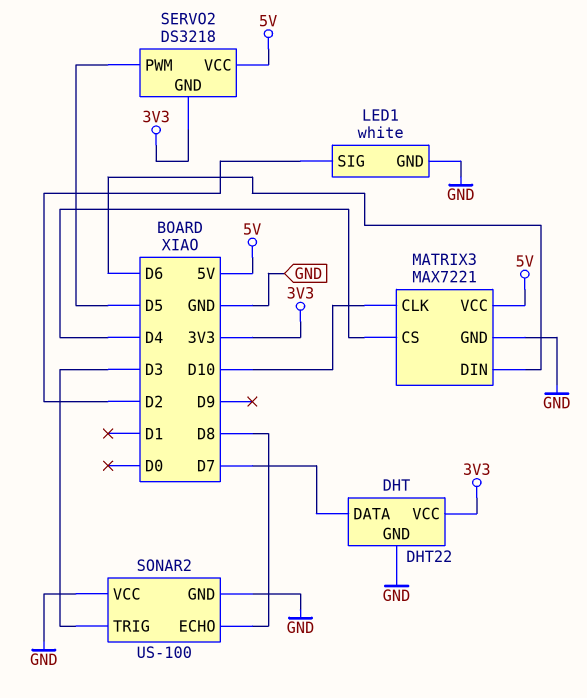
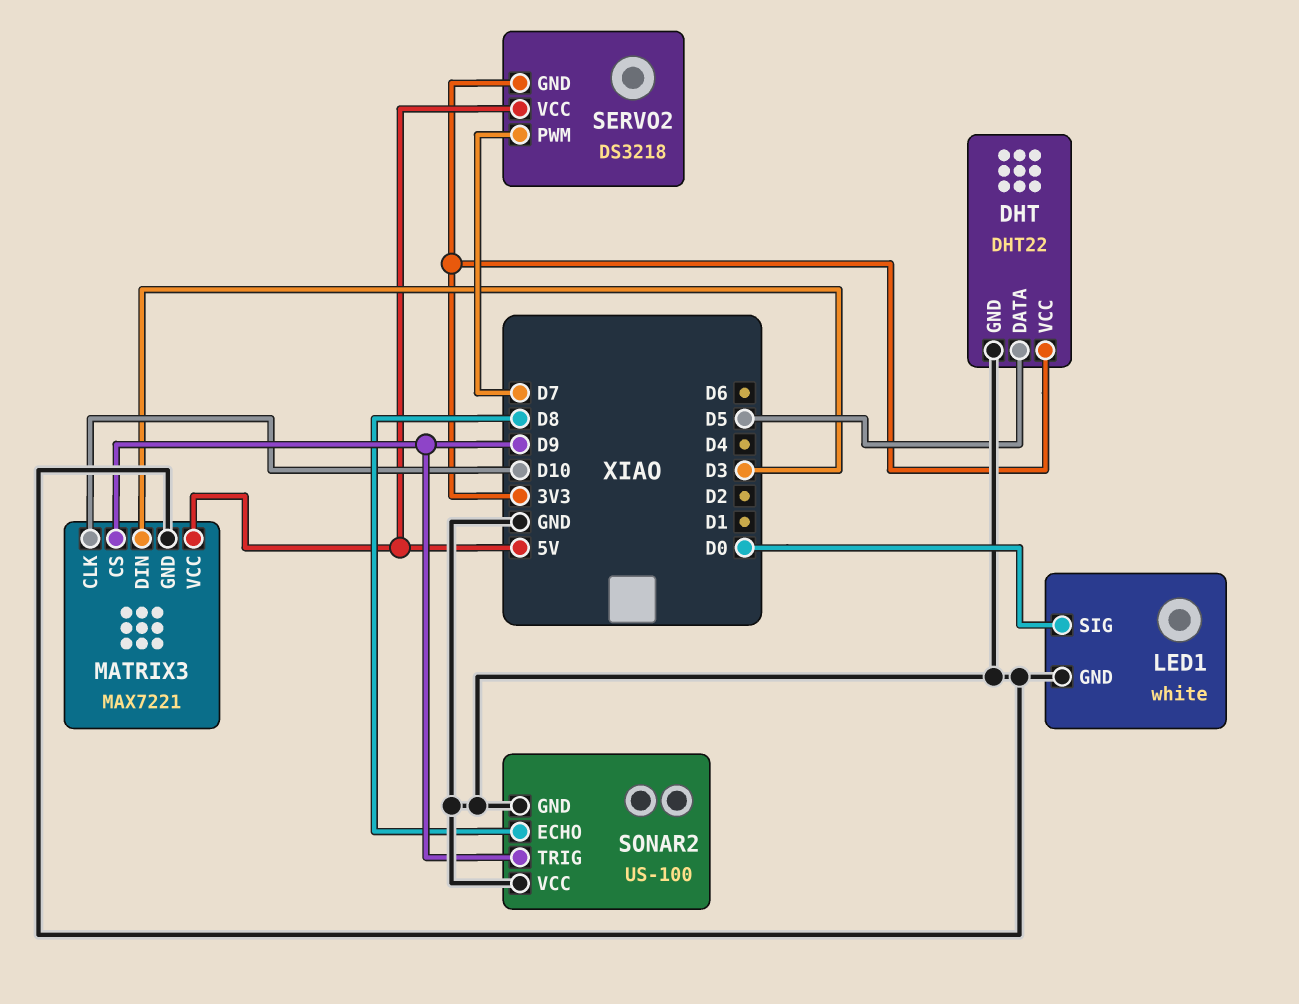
DHT pin DATA: D7 -> D5
LED1 pin SIG: D2 -> D0
MATRIX3 pin CS: D4 -> D9
MATRIX3 pin DIN: D6 -> D3
SERVO2 pin PWM: D5 -> D7
SONAR2 pin TRIG: D3 -> D9

